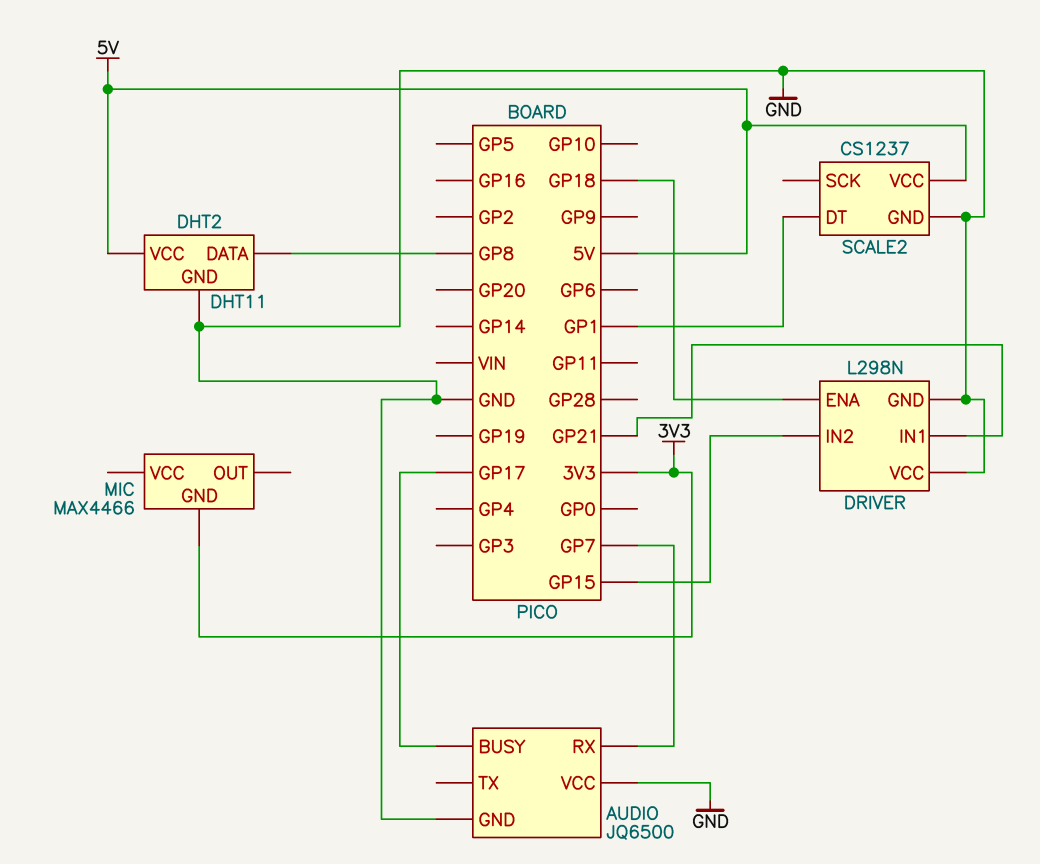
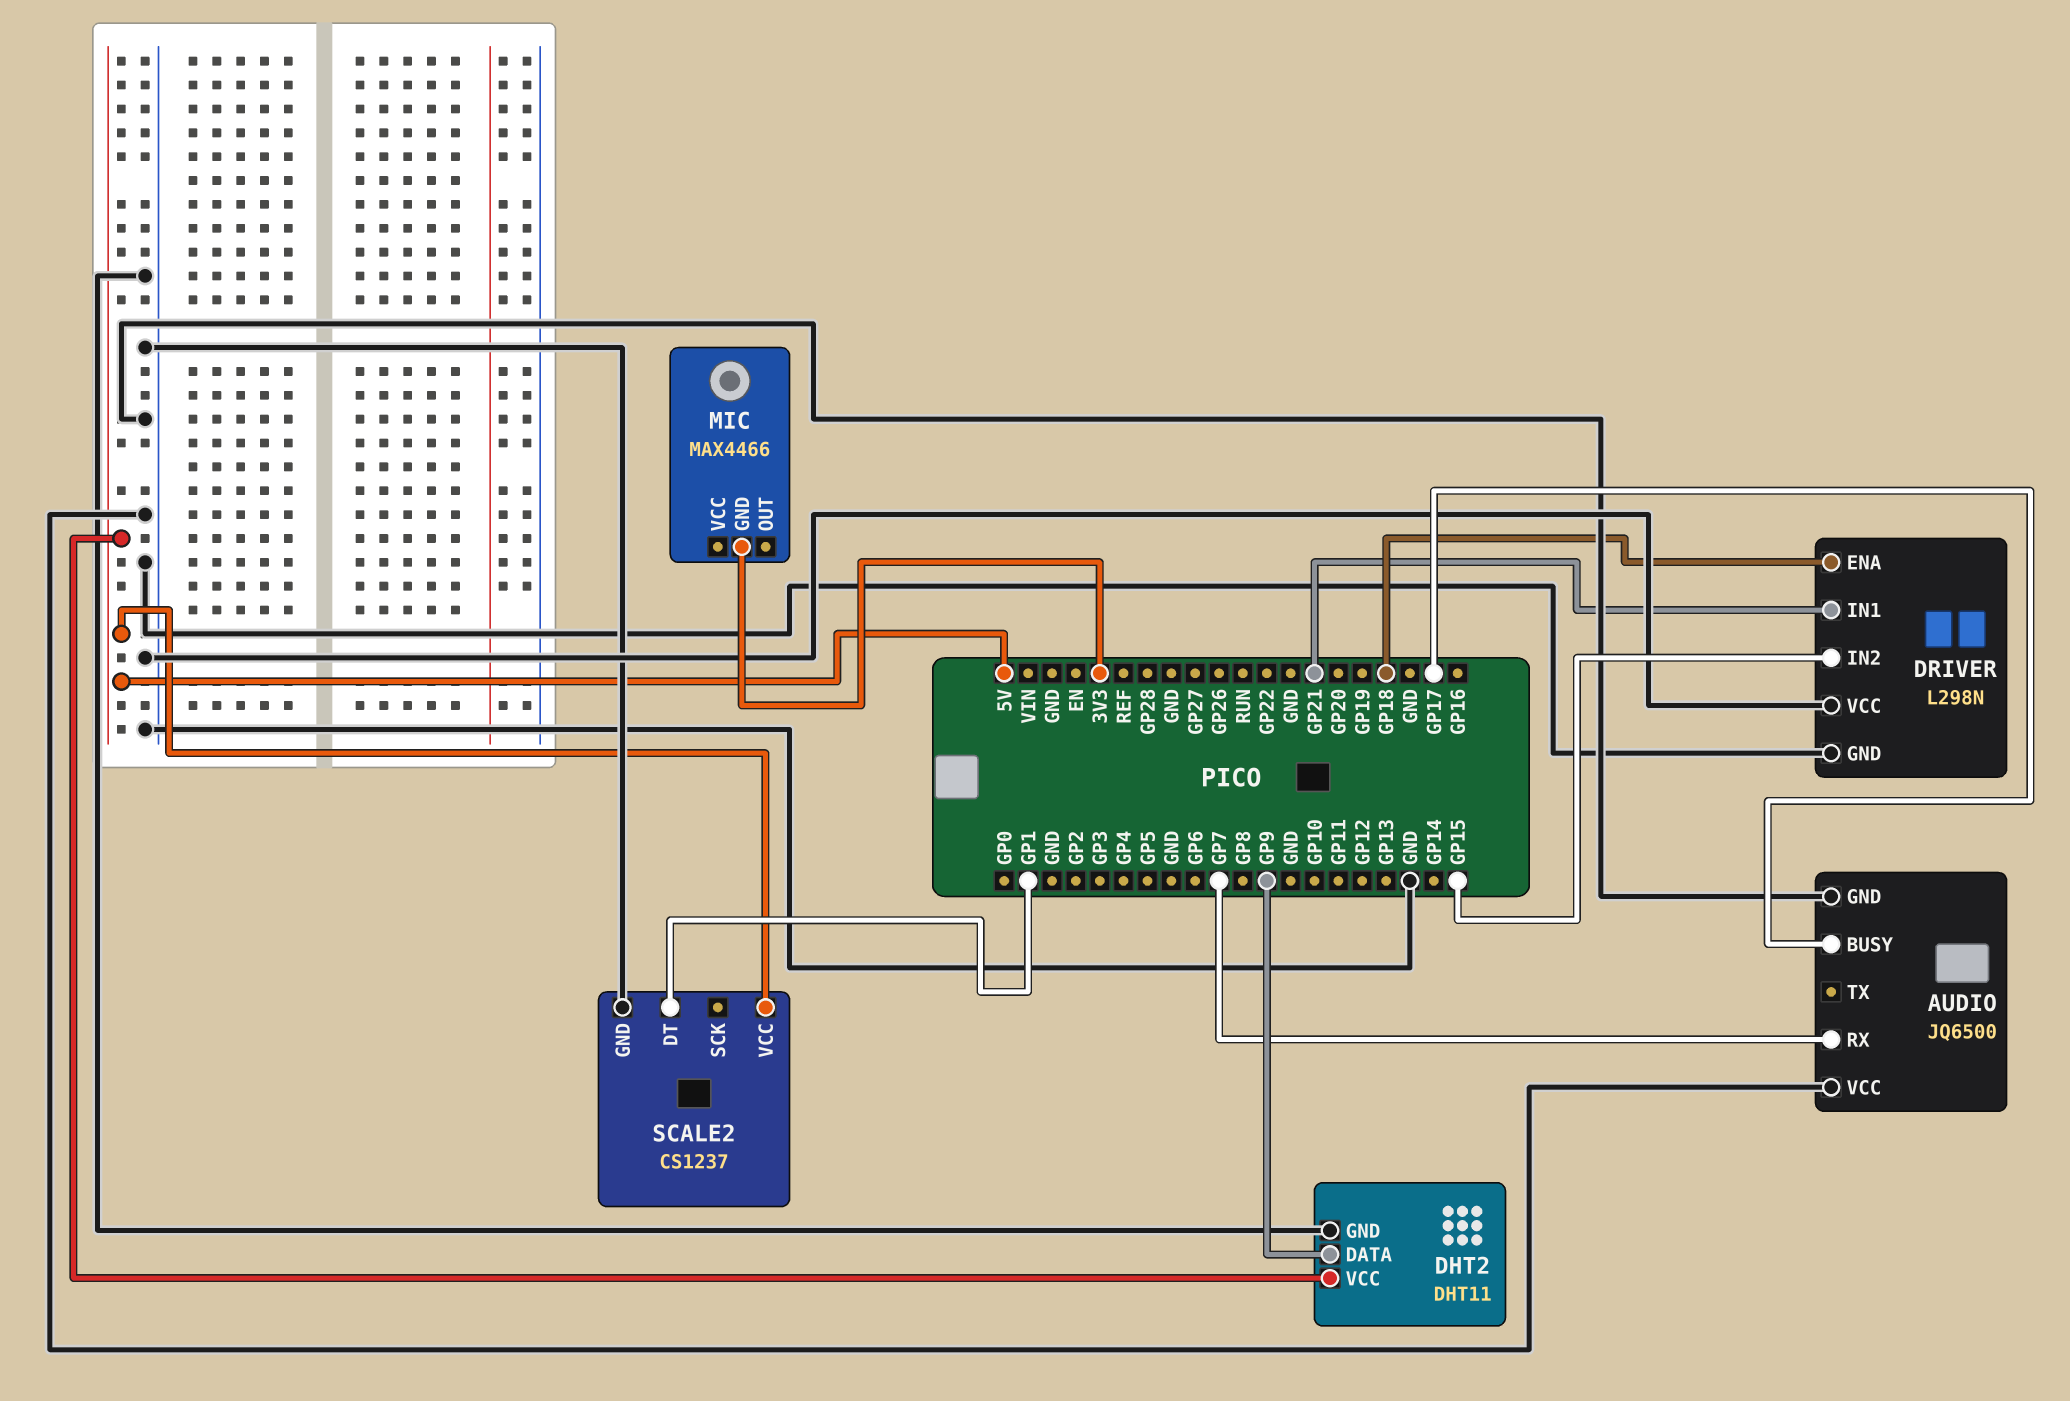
DHT2 pin DATA: GP8 -> GP9

